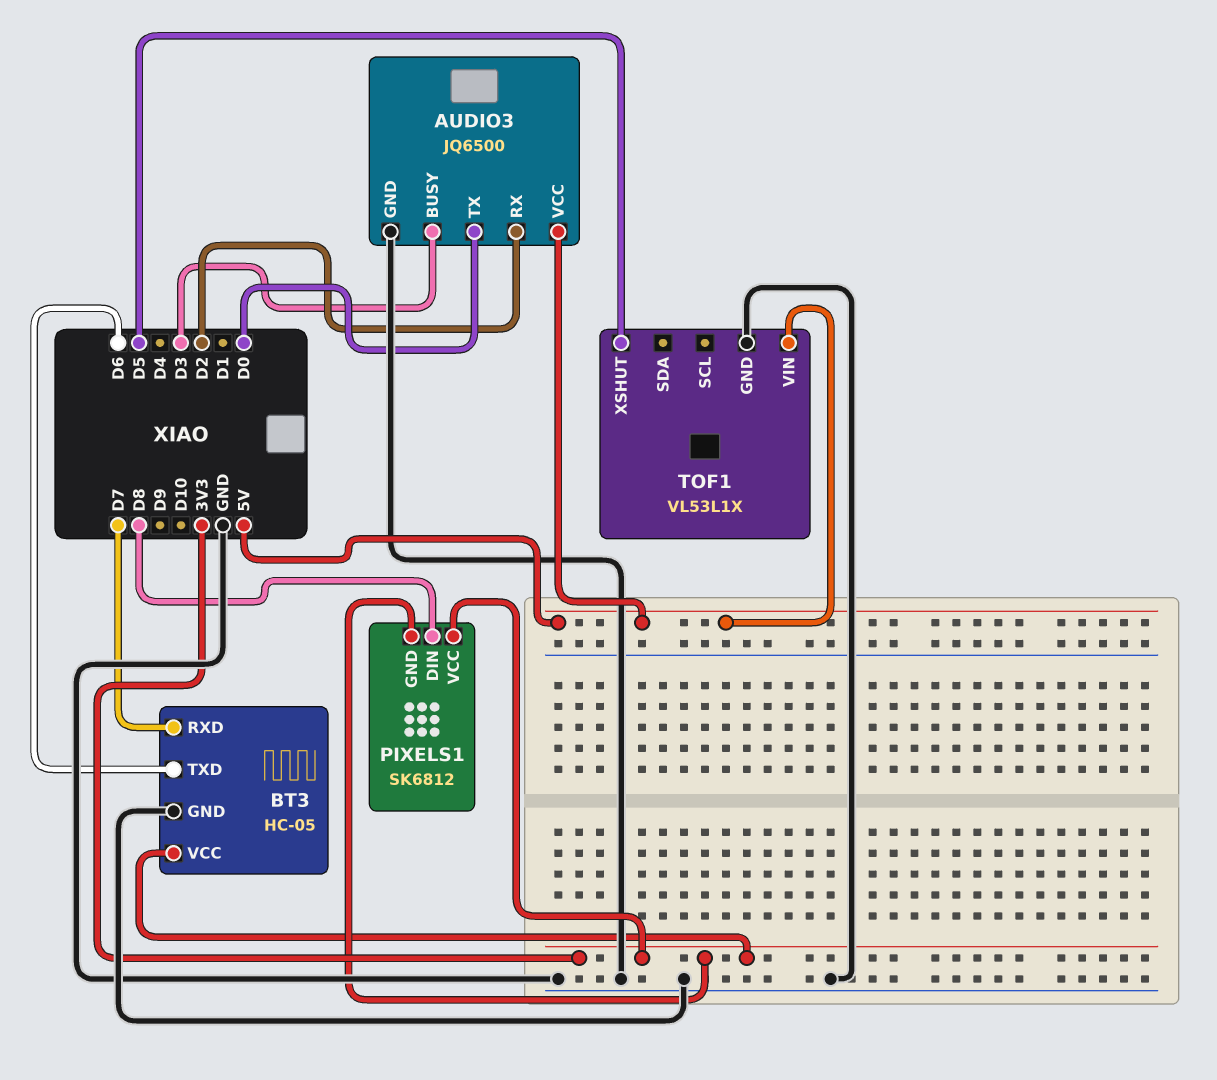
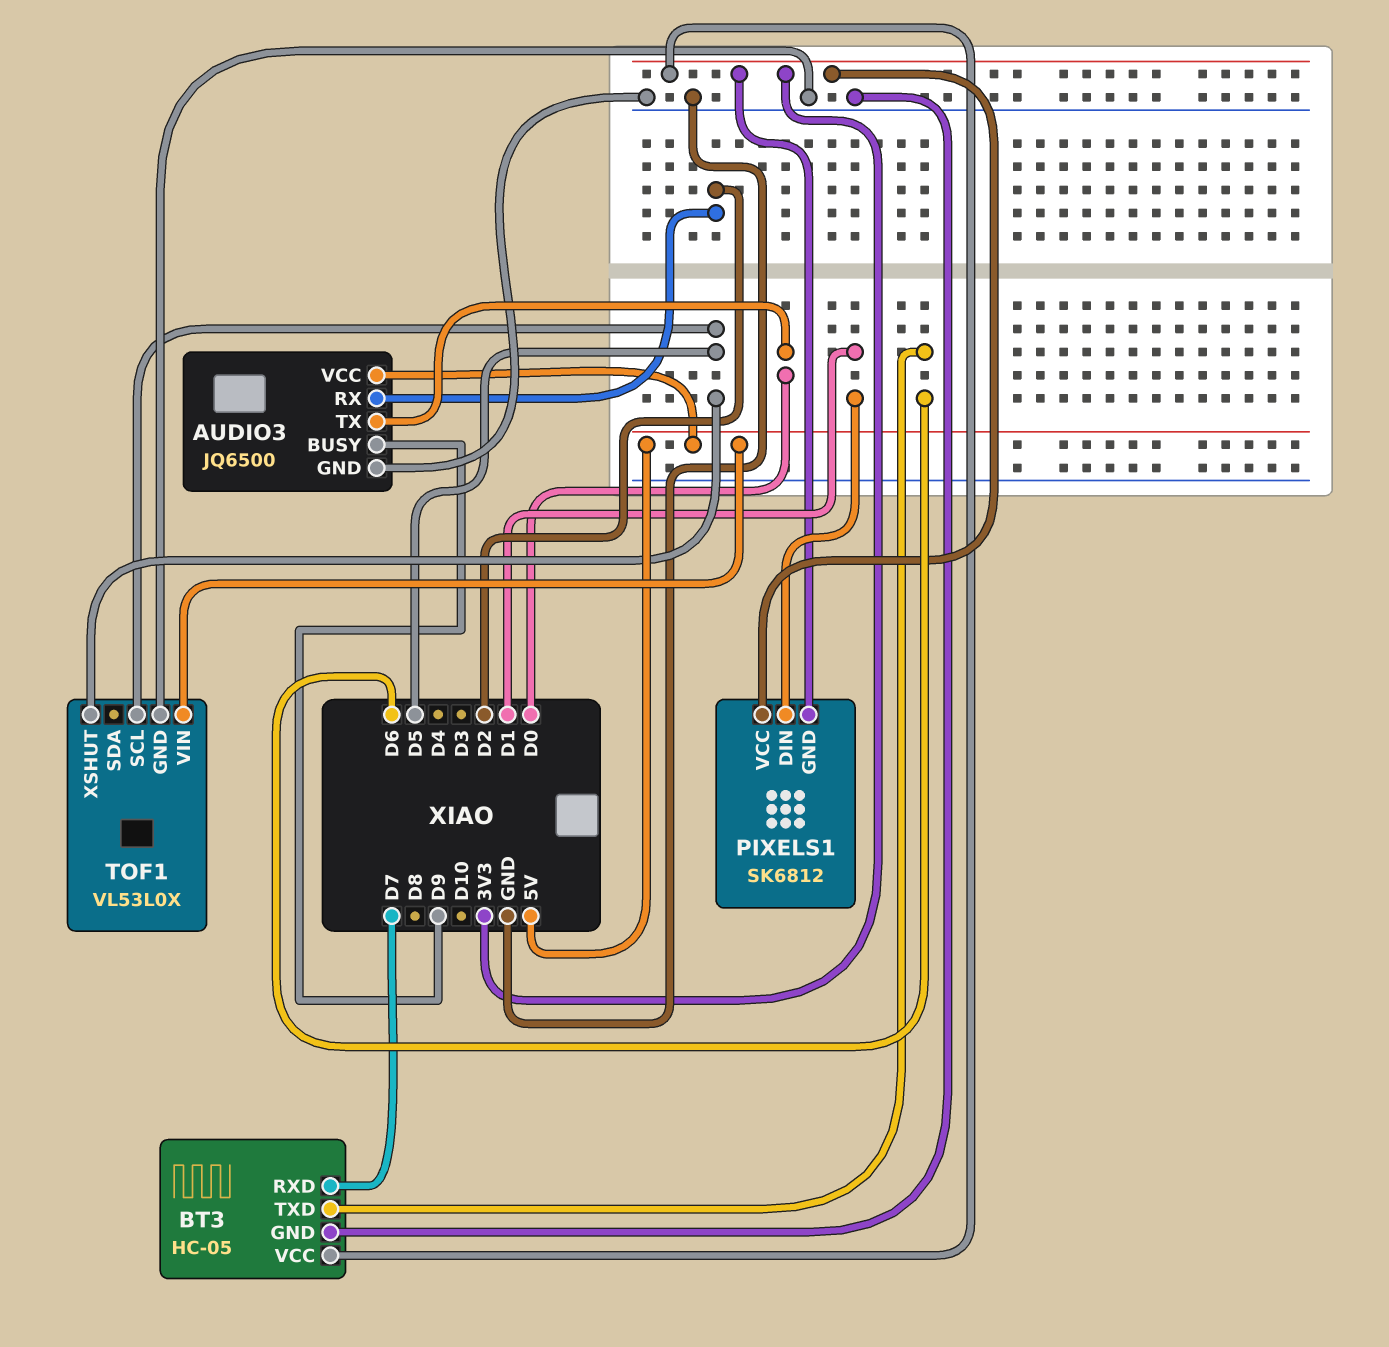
AUDIO3 pin BUSY: D3 -> D9
PIXELS1 pin DIN: D8 -> D1
TOF1: VL53L1X -> VL53L0X
TOF1 pin SCL: none -> D5

